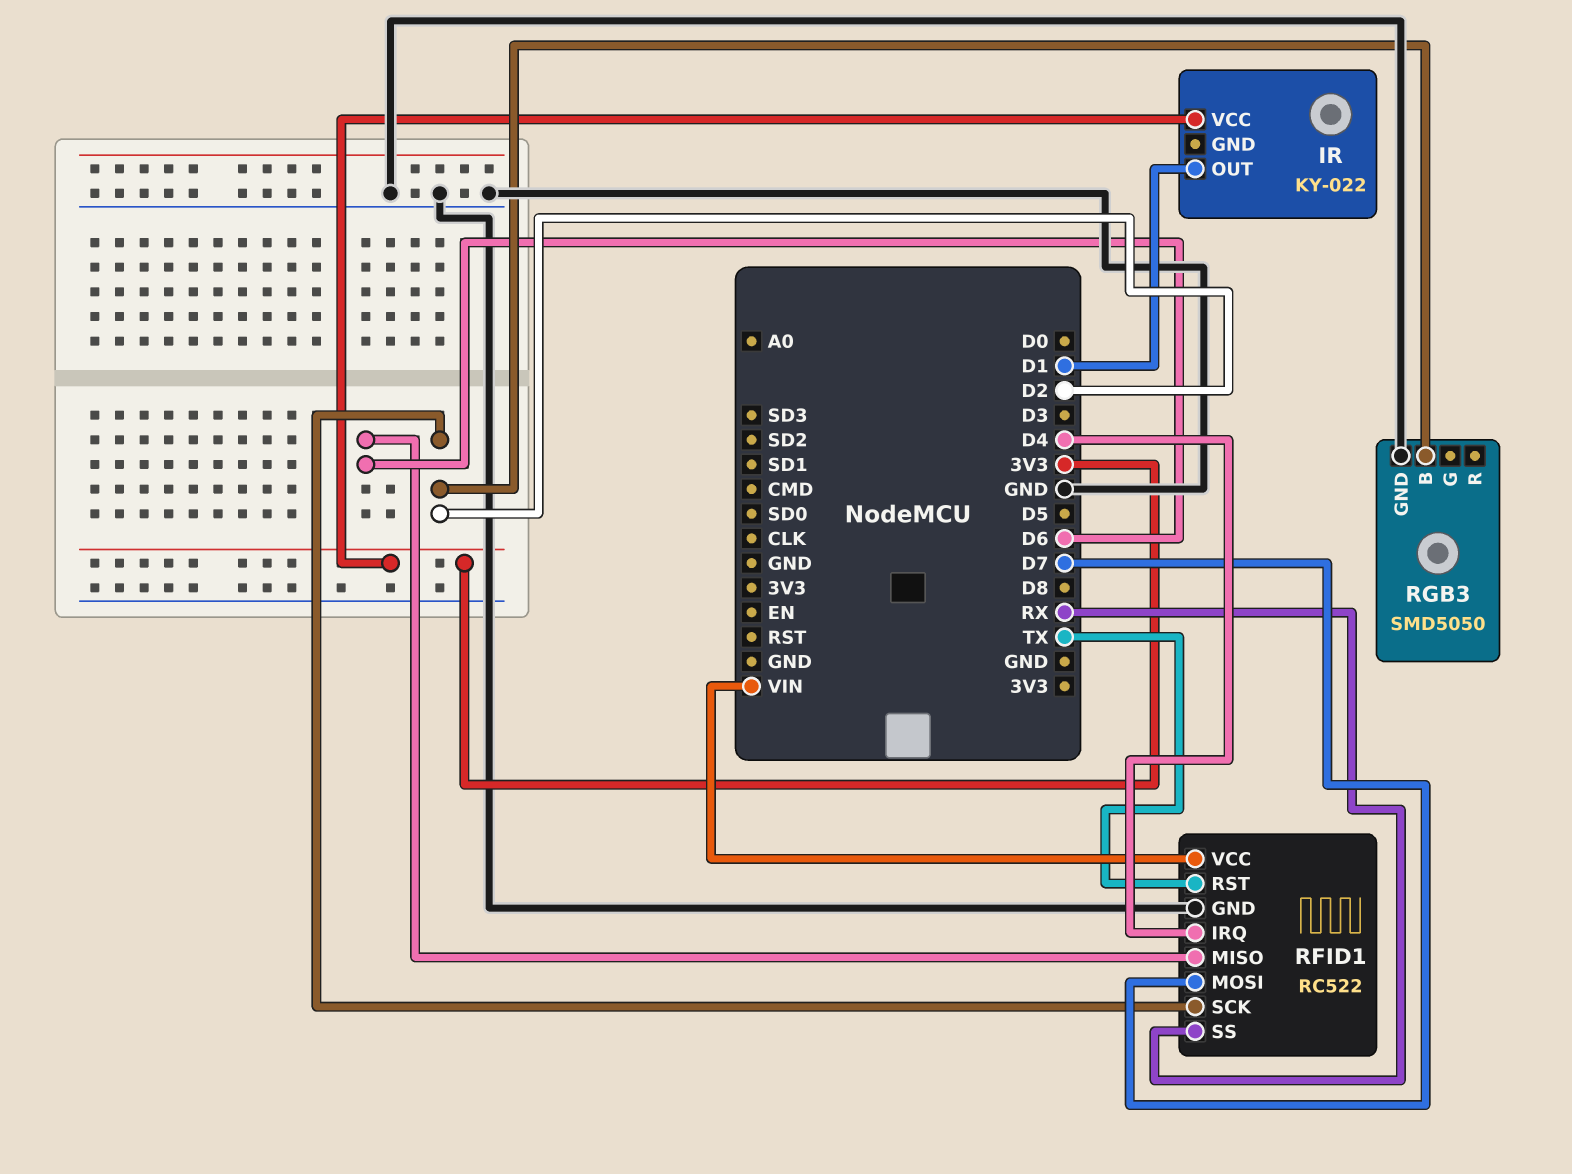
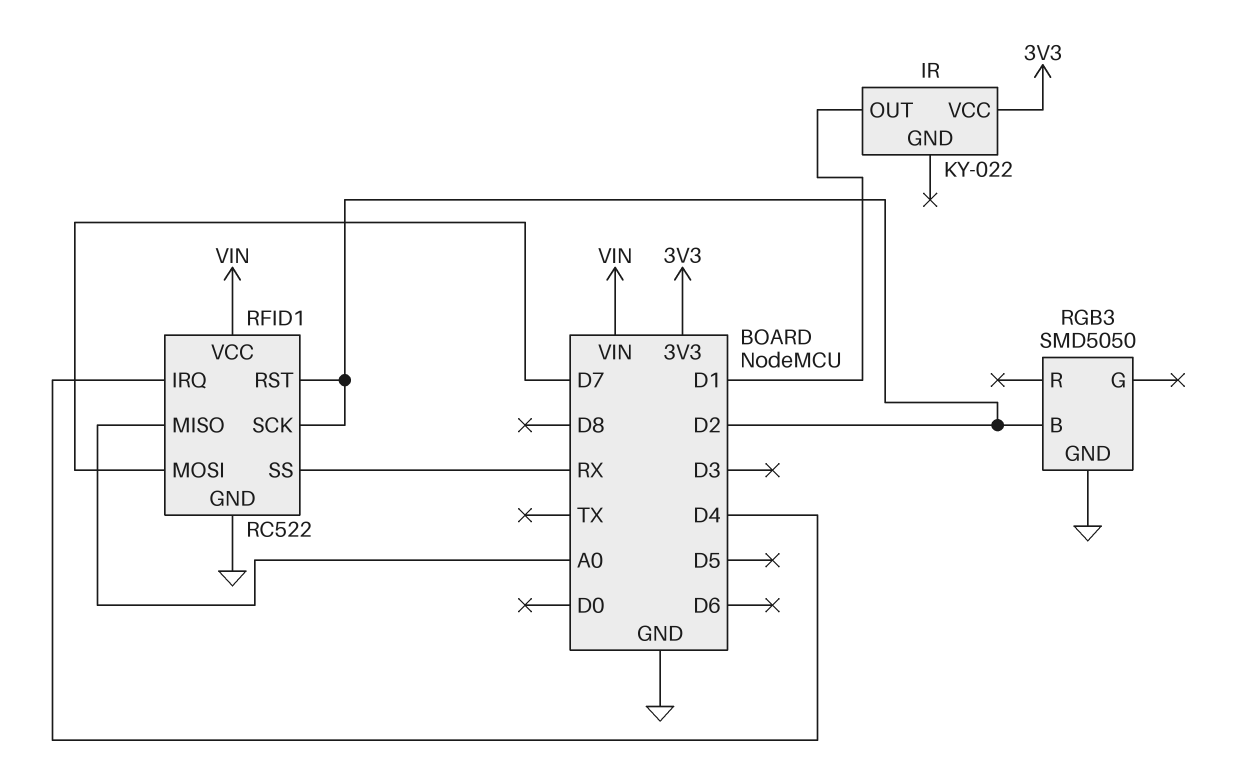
RFID1 pin MISO: D6 -> A0
RFID1 pin RST: TX -> D2

